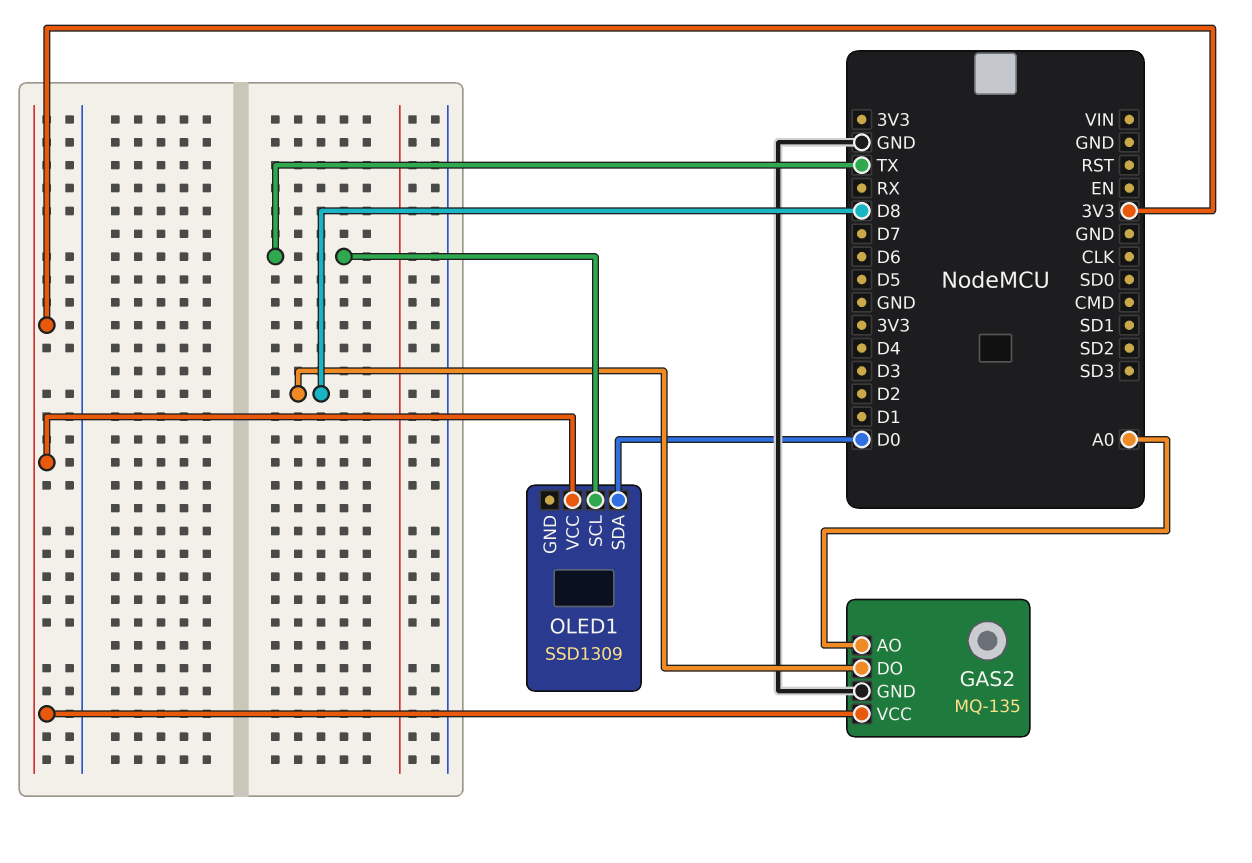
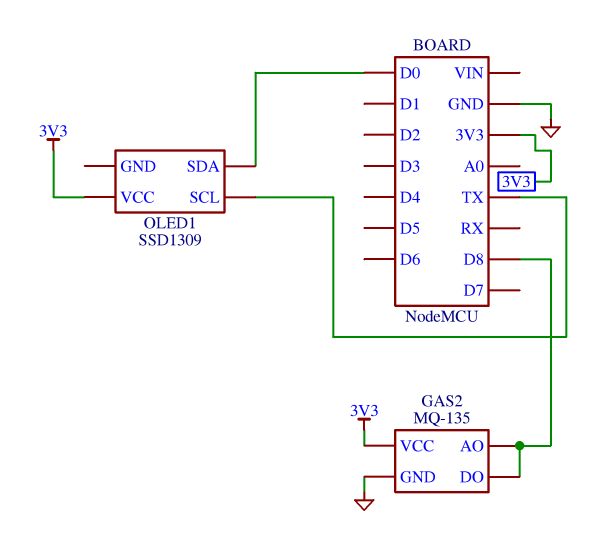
GAS2 pin AO: A0 -> D8

